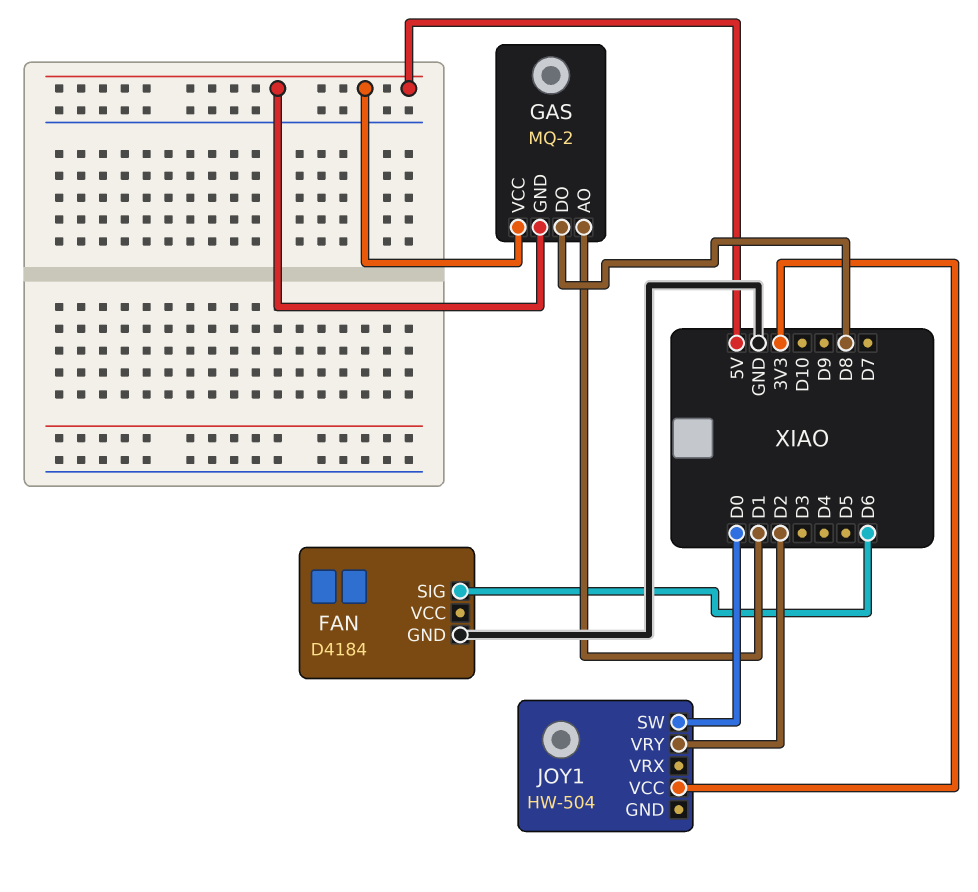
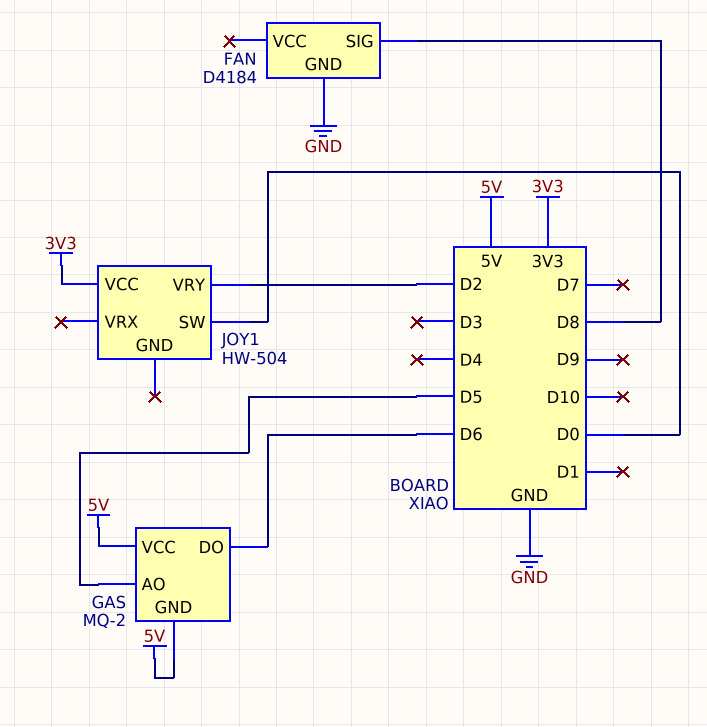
FAN pin SIG: D6 -> D8
GAS pin AO: D1 -> D5
GAS pin DO: D8 -> D6

